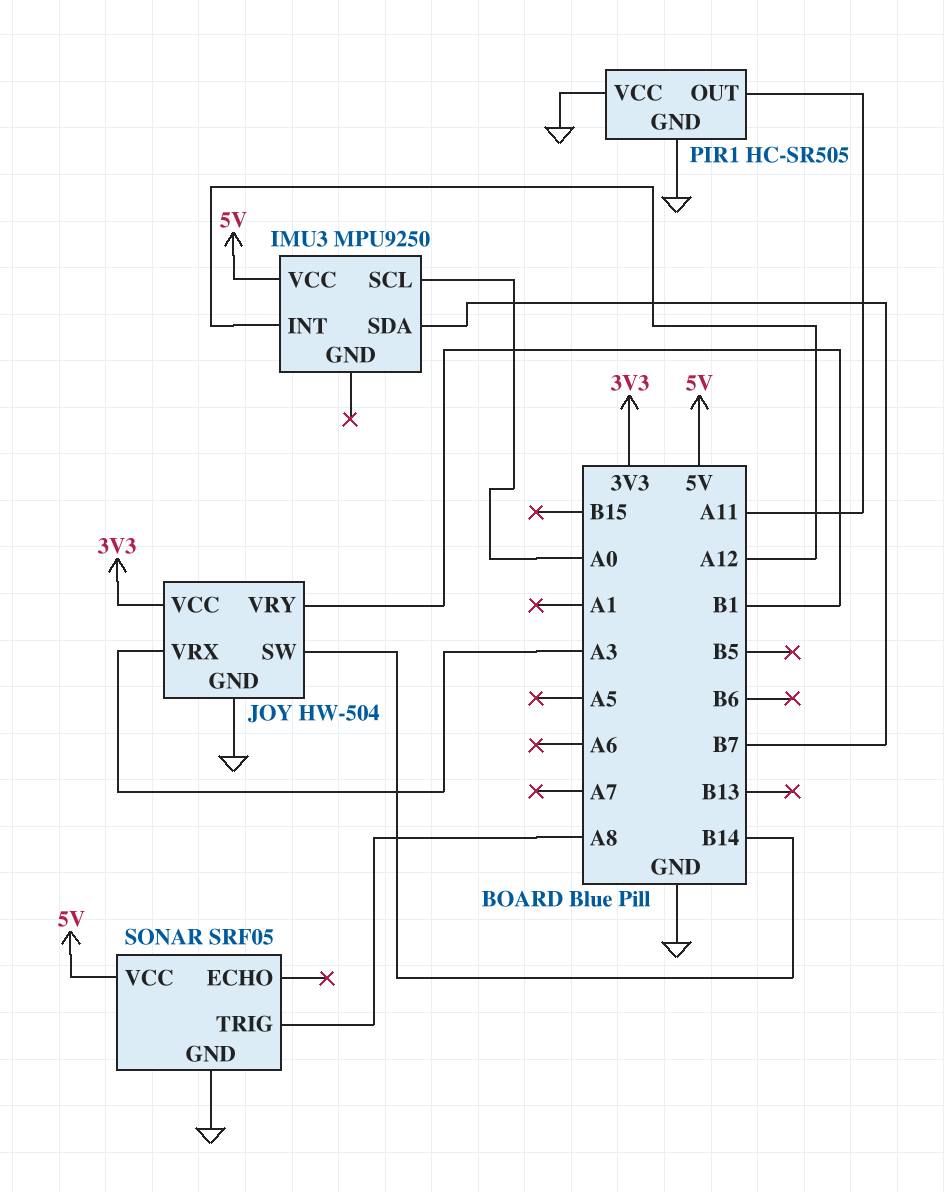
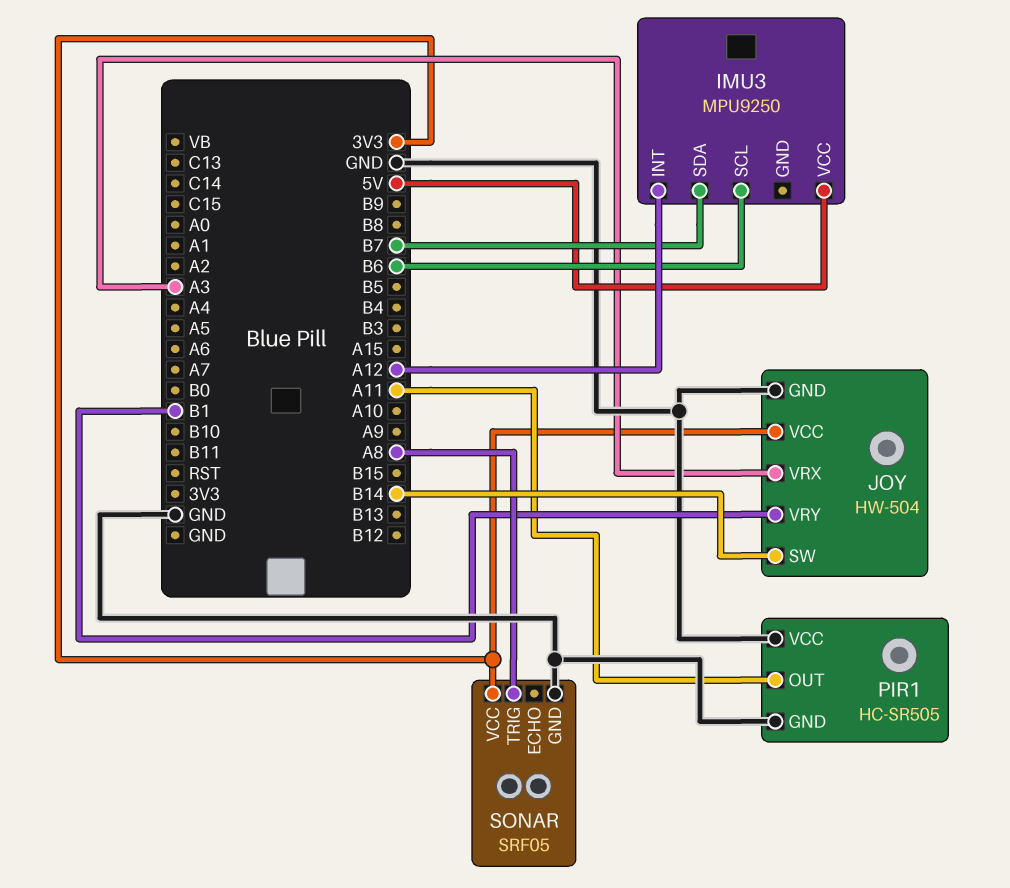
IMU3 pin SCL: A0 -> B6
SONAR pin VCC: 5V -> 3V3

